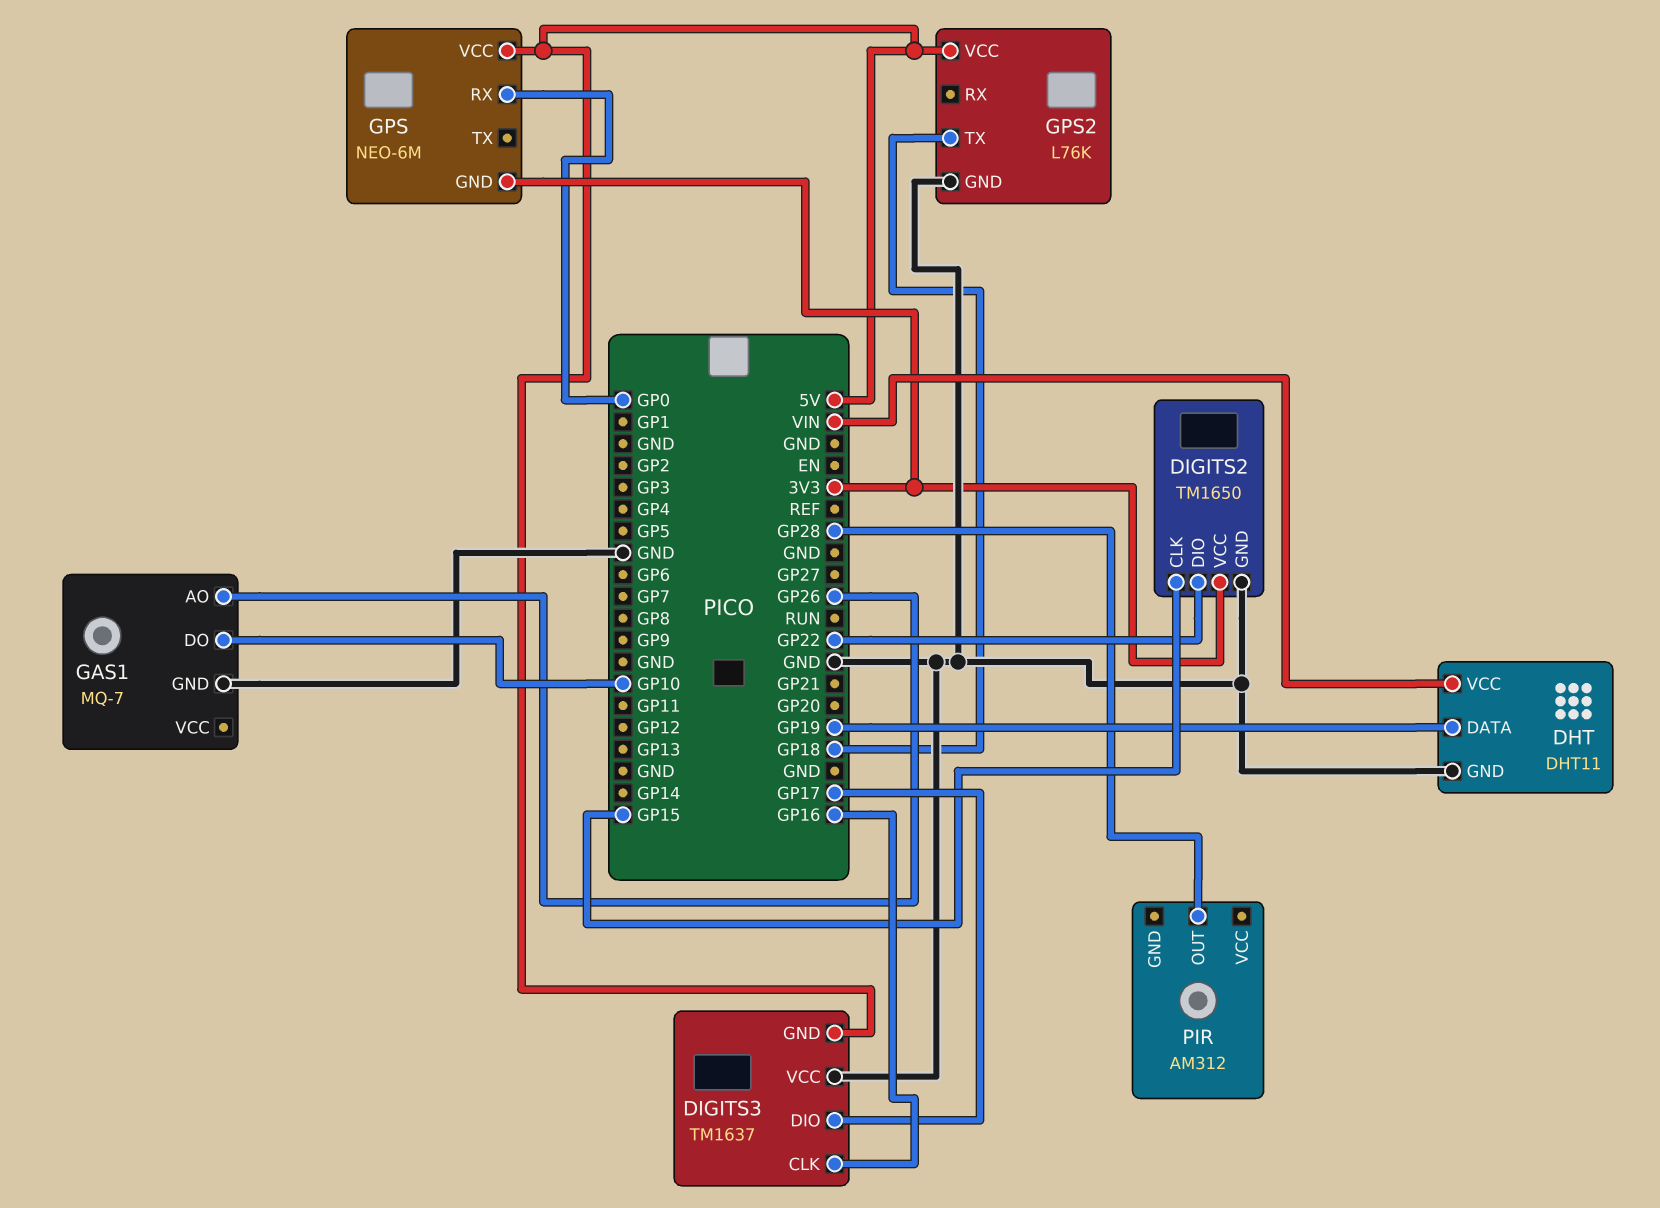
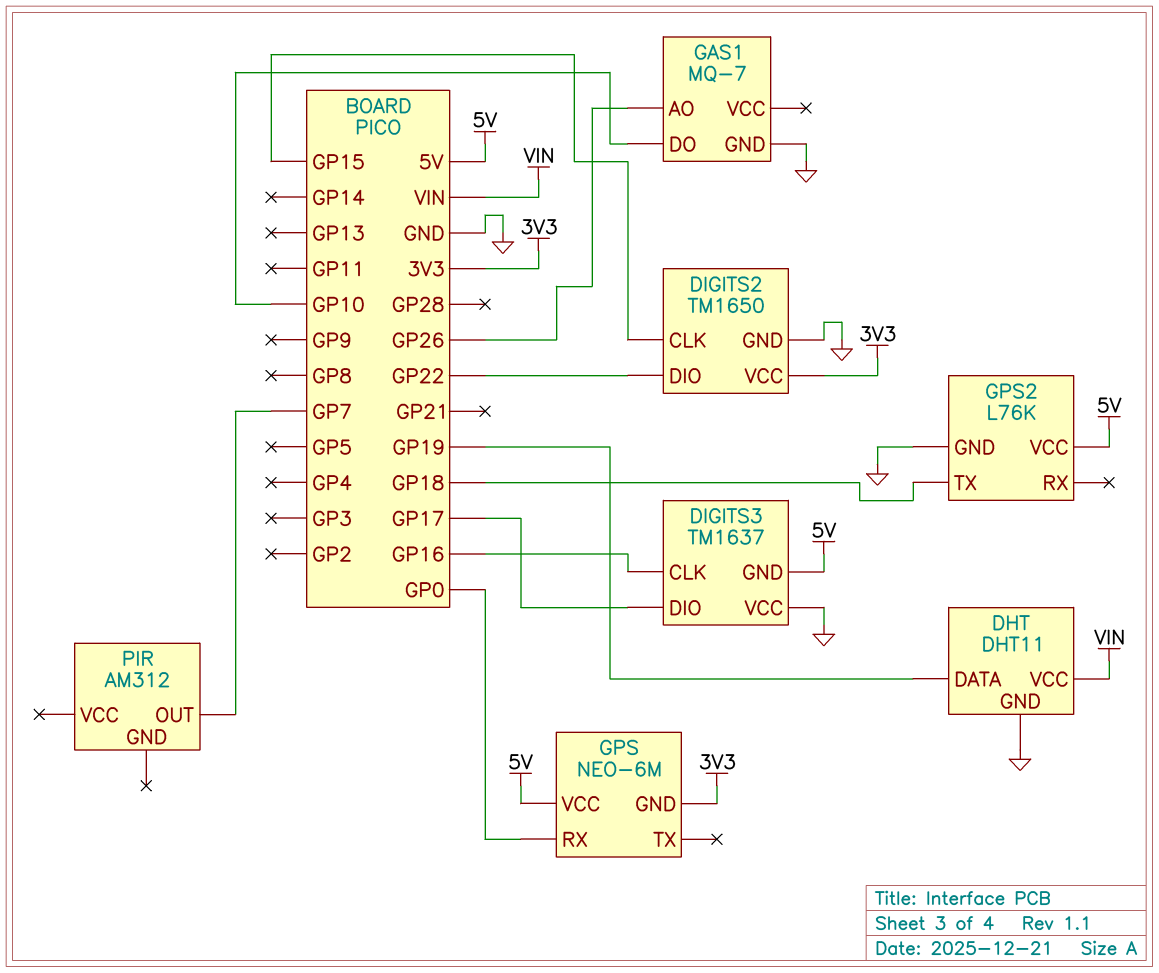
PIR pin OUT: GP28 -> GP7

